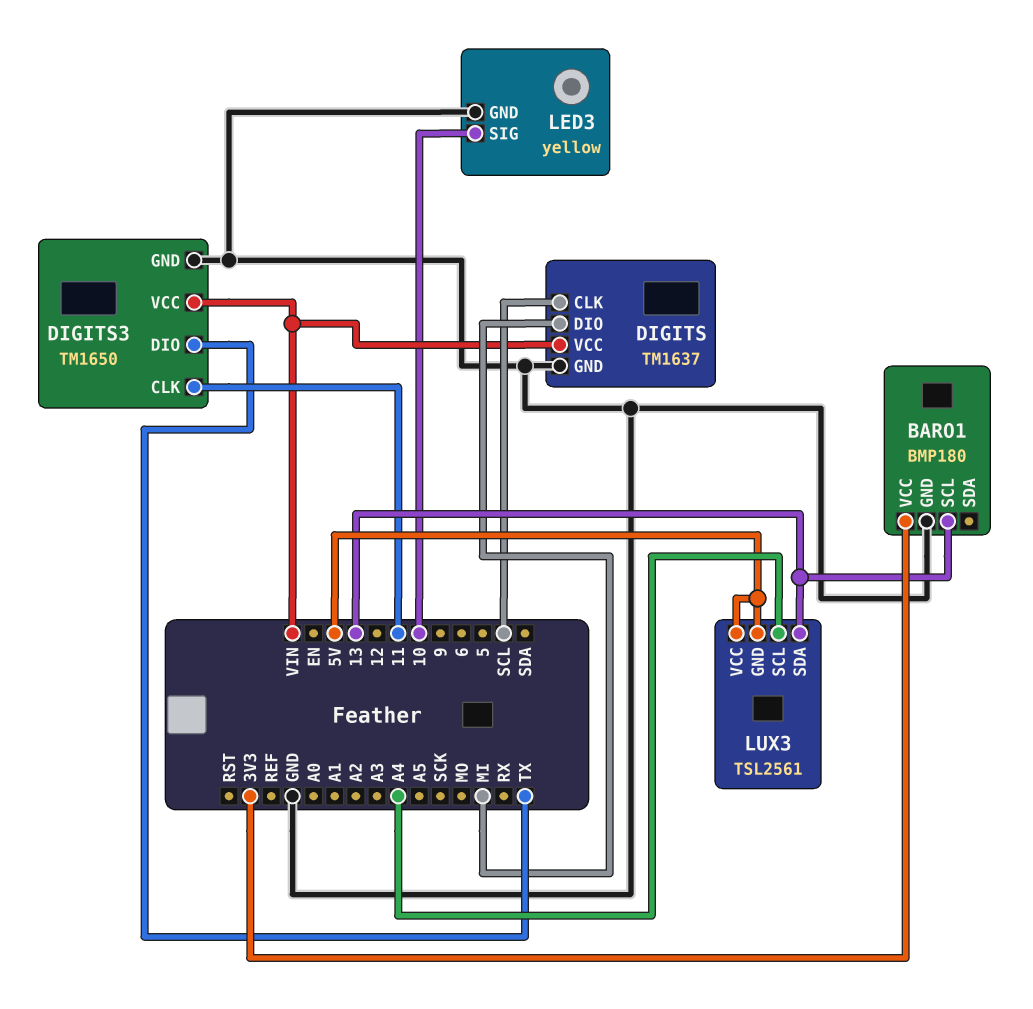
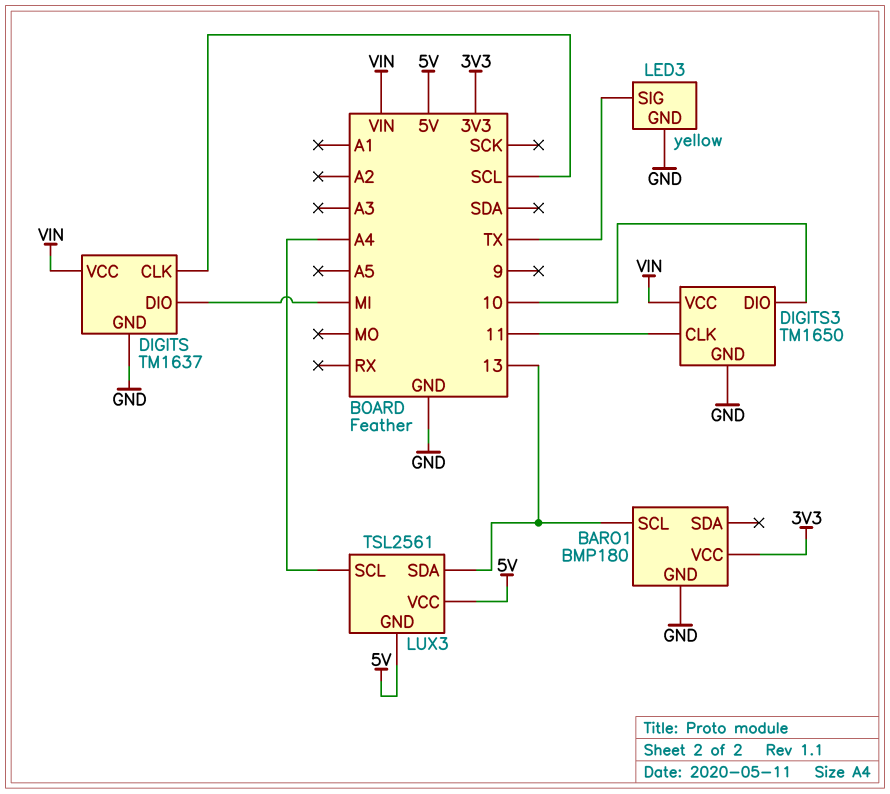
DIGITS3 pin DIO: TX -> 10
LED3 pin SIG: 10 -> TX

